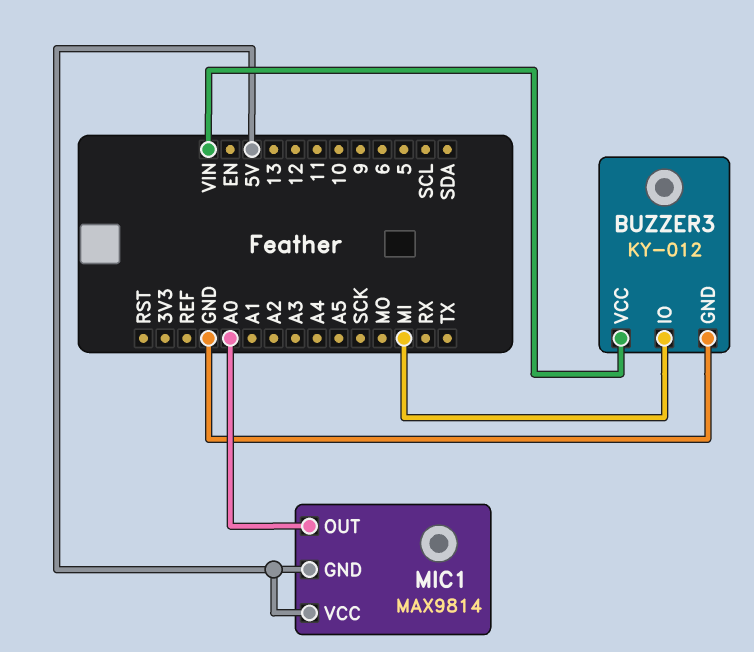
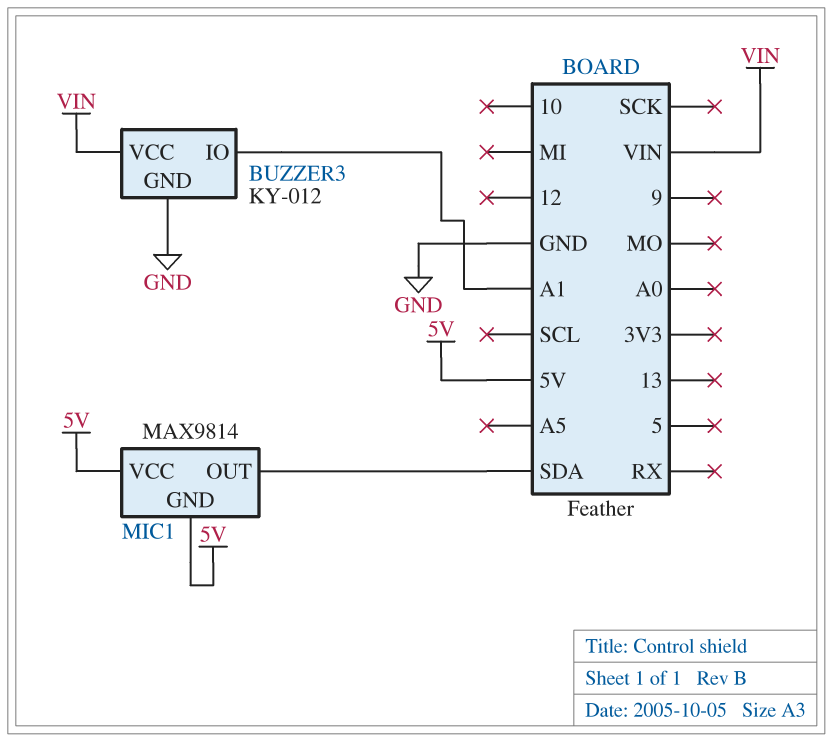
BUZZER3 pin IO: MI -> A1
MIC1 pin OUT: A0 -> SDA

